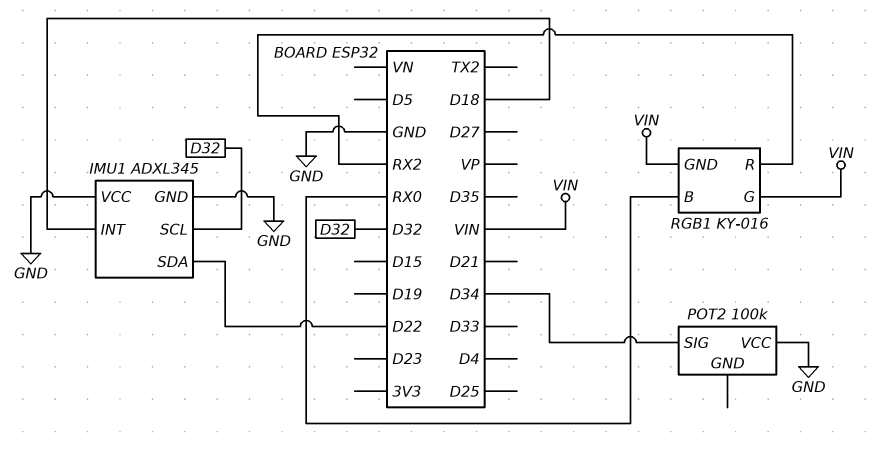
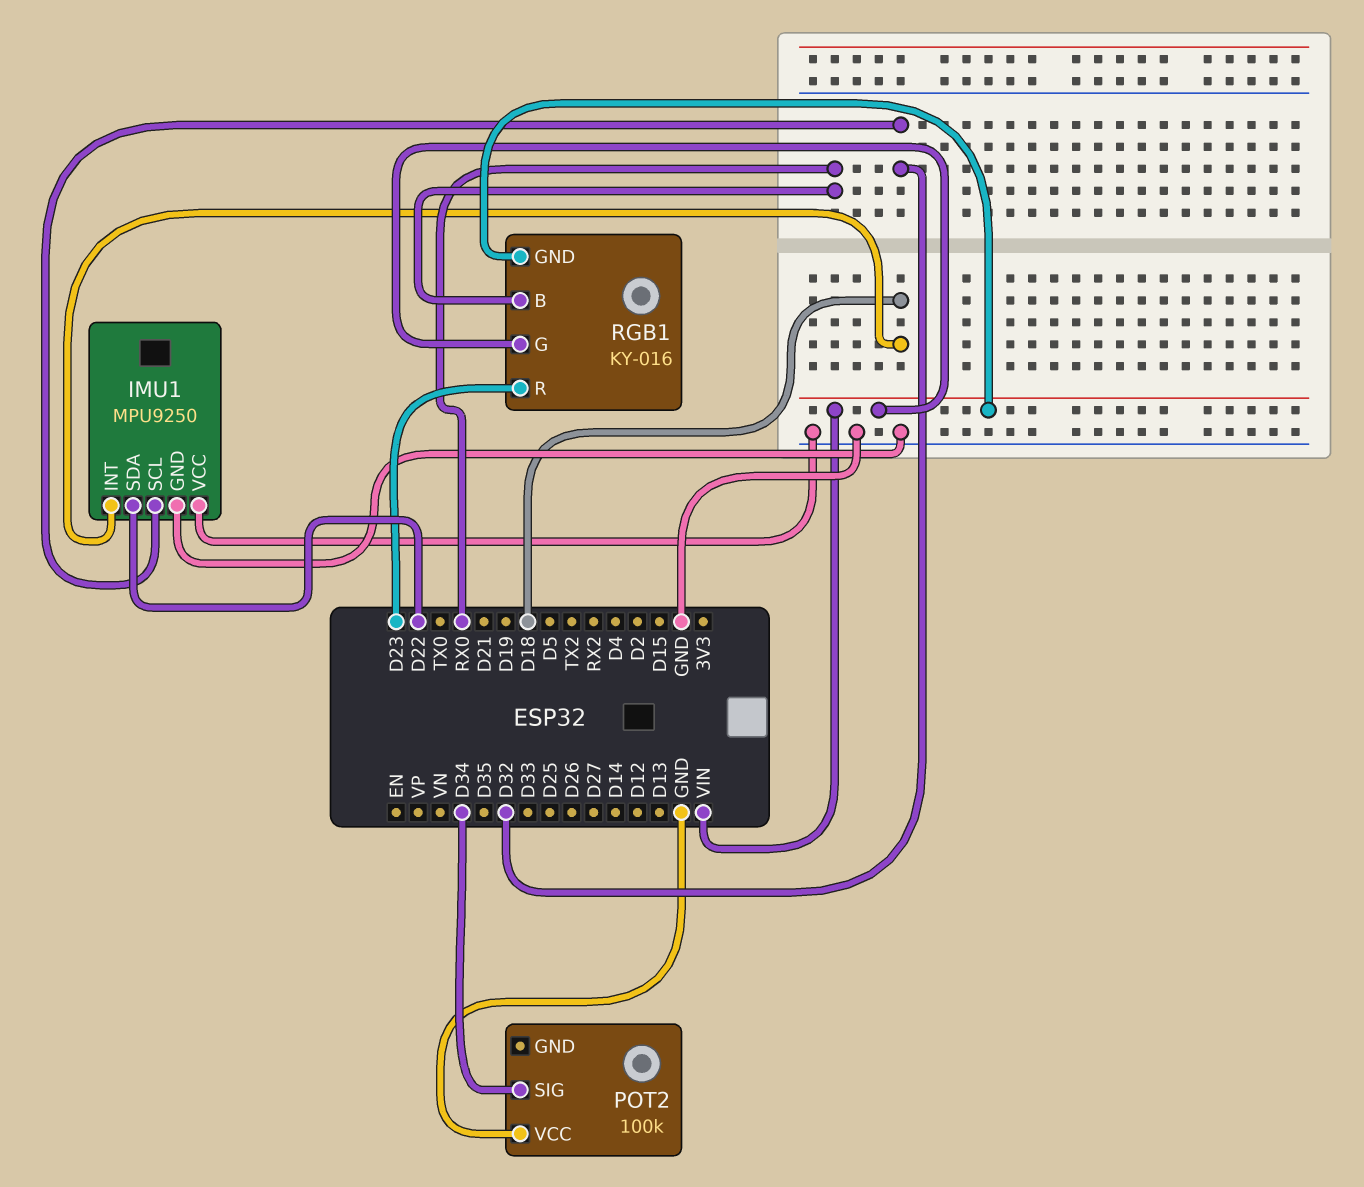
IMU1: ADXL345 -> MPU9250
RGB1 pin R: RX2 -> D23

